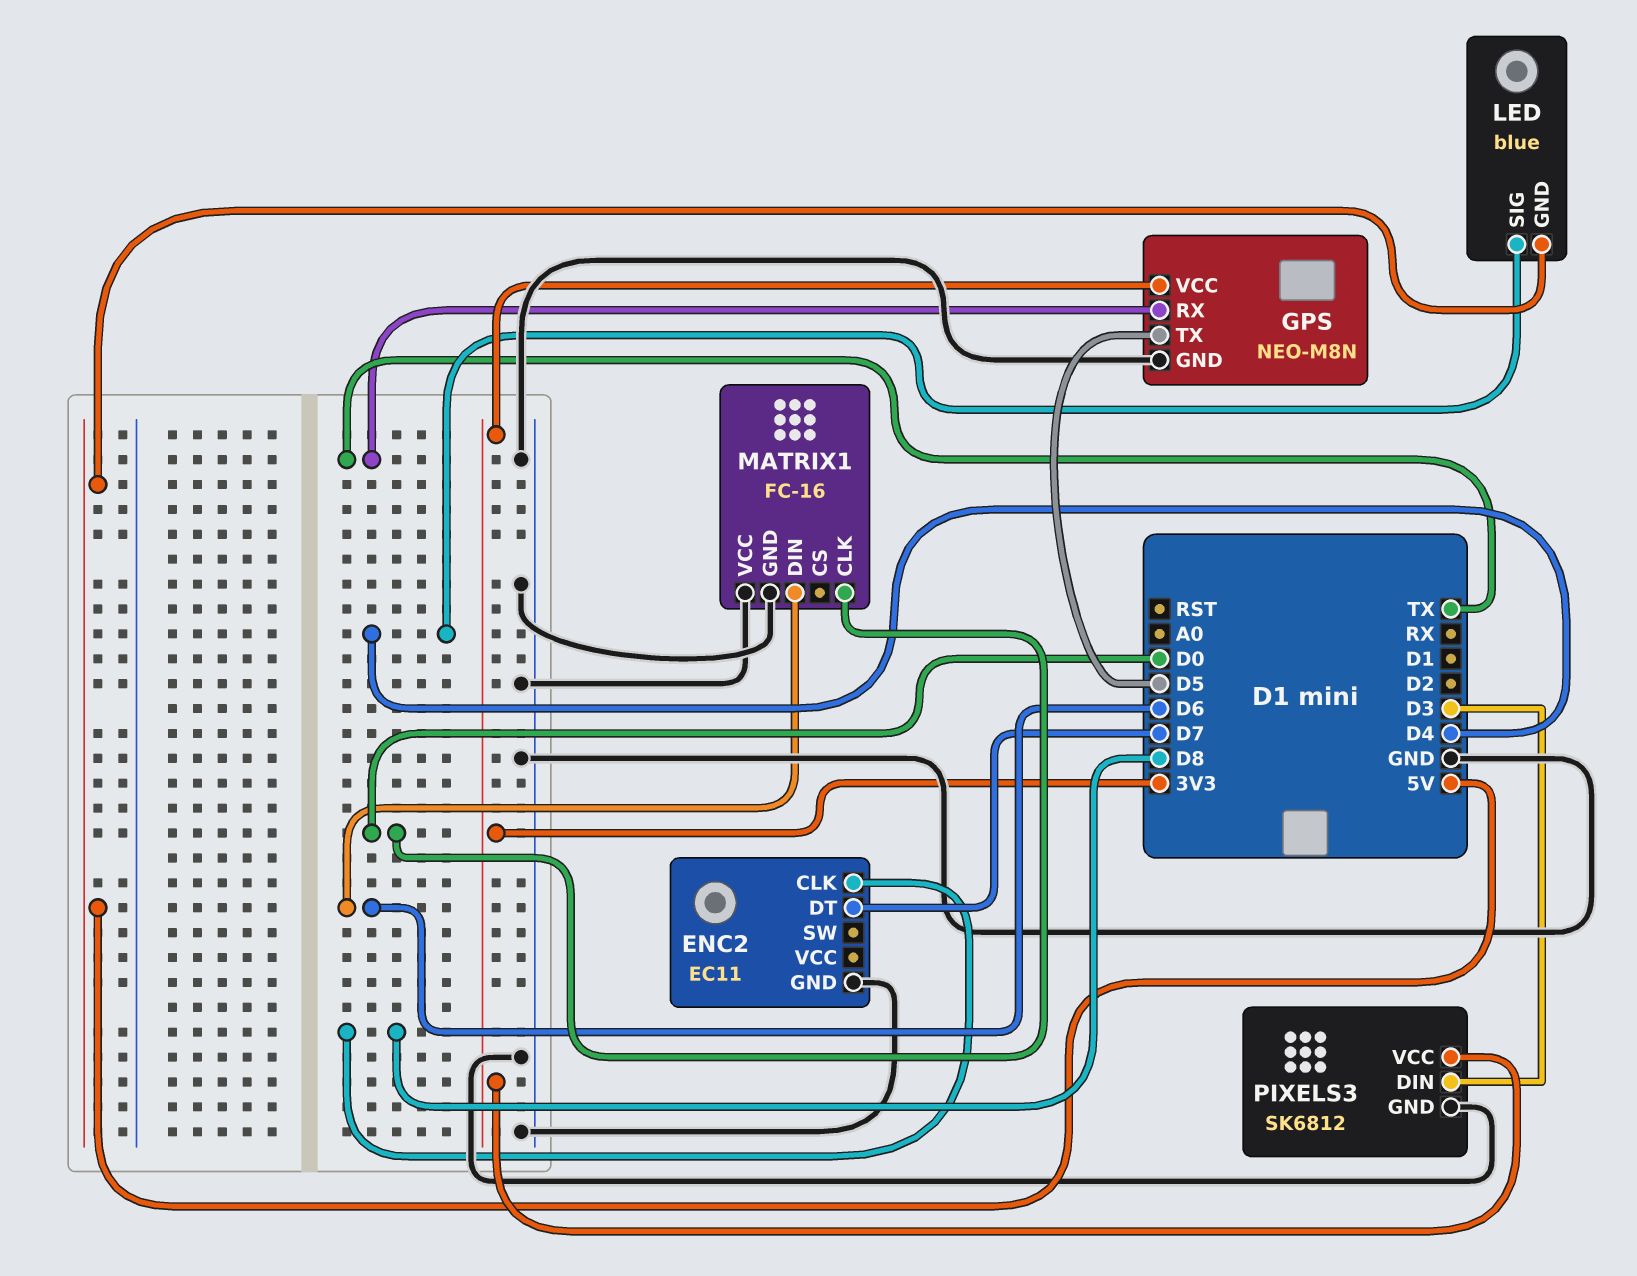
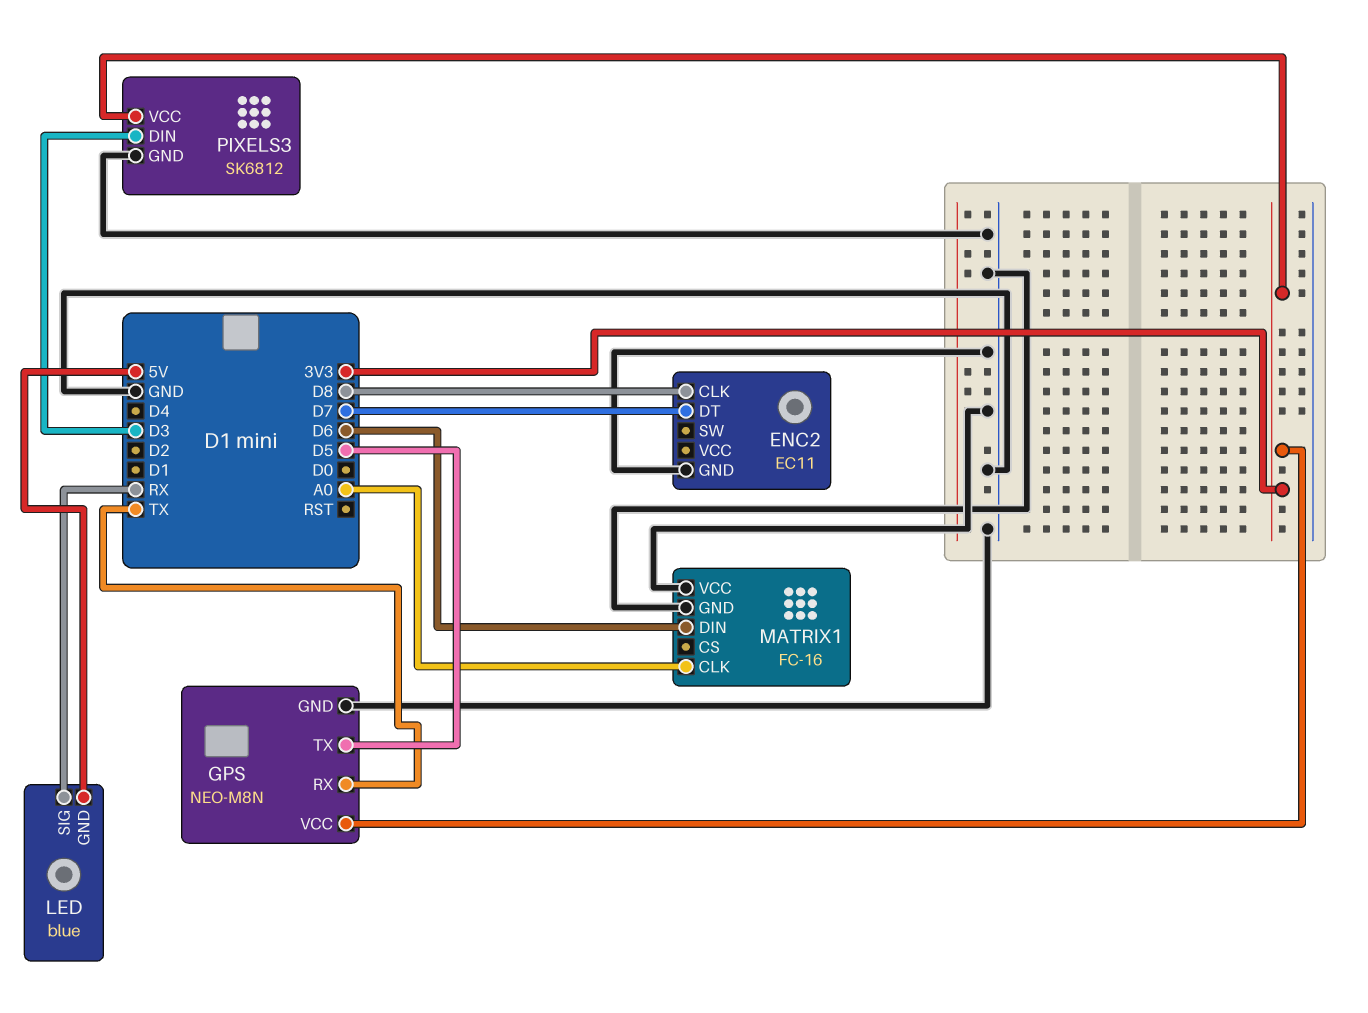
LED pin SIG: D4 -> RX
MATRIX1 pin CLK: D0 -> A0

